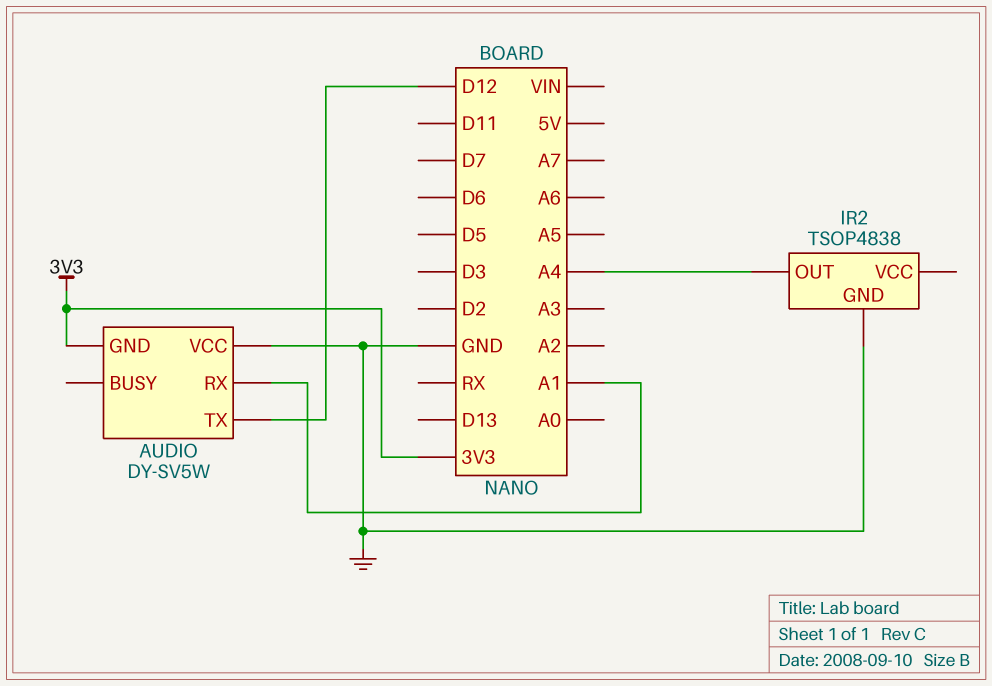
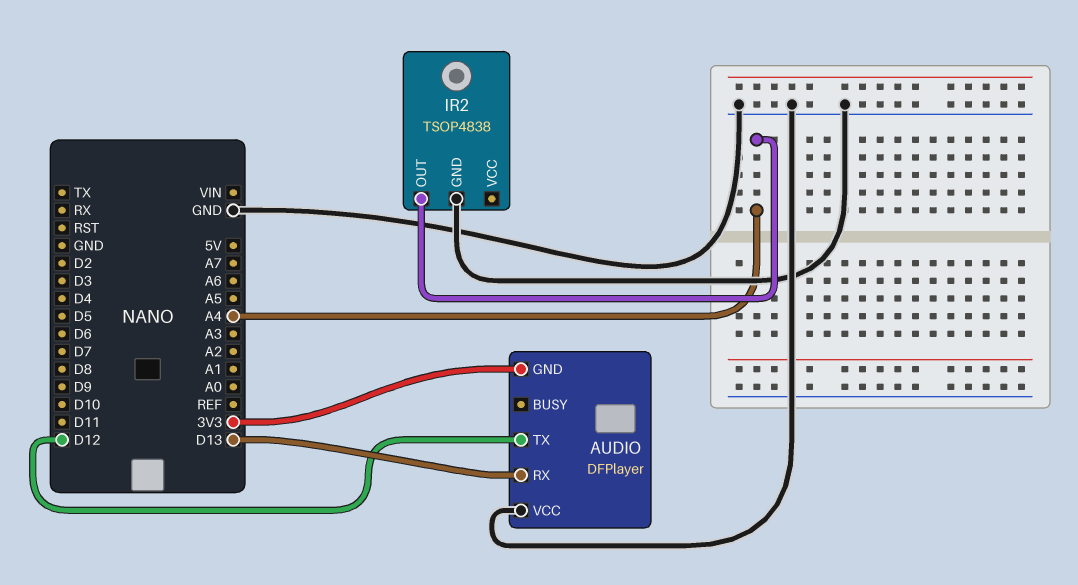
AUDIO: DY-SV5W -> DFPlayer
AUDIO pin RX: A1 -> D13

